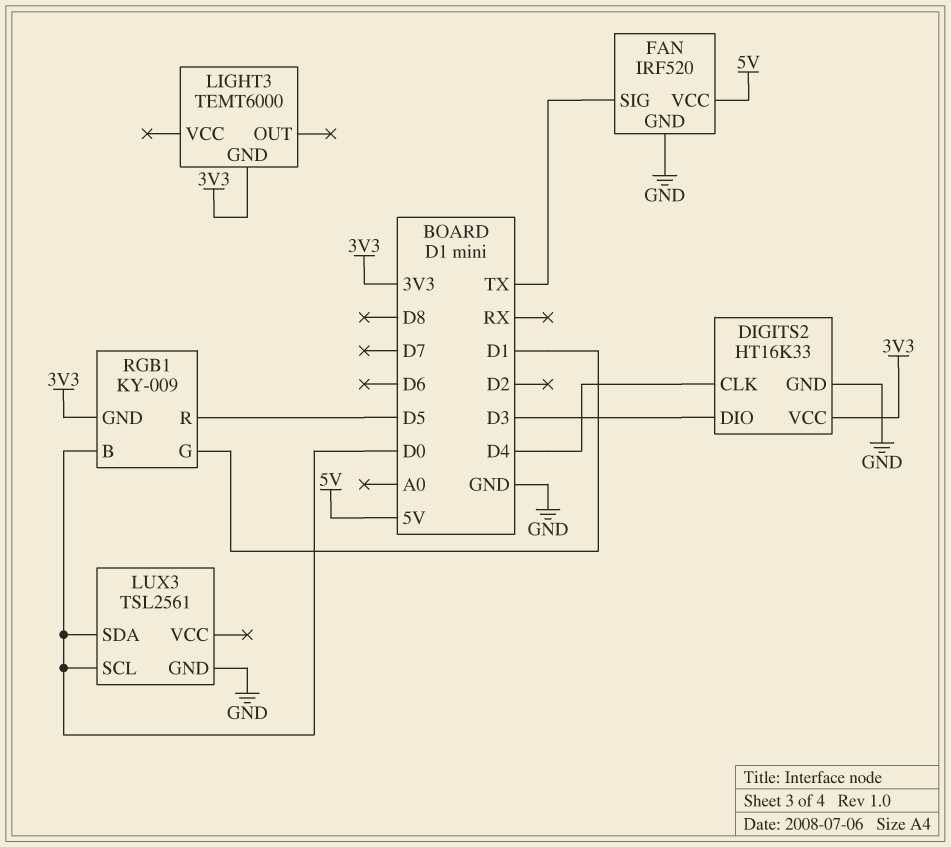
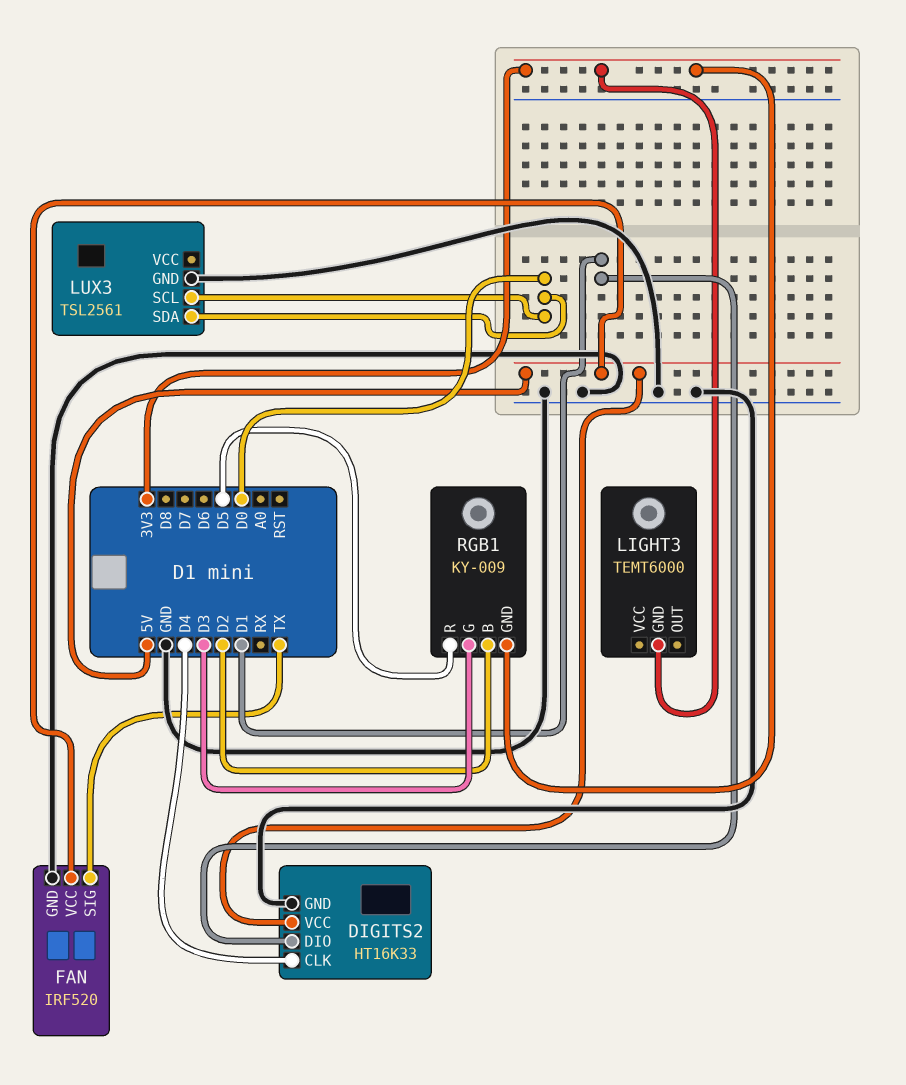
DIGITS2 pin DIO: D3 -> D1
DIGITS2 pin VCC: 3V3 -> 5V
RGB1 pin B: D0 -> D2
RGB1 pin G: D1 -> D3

